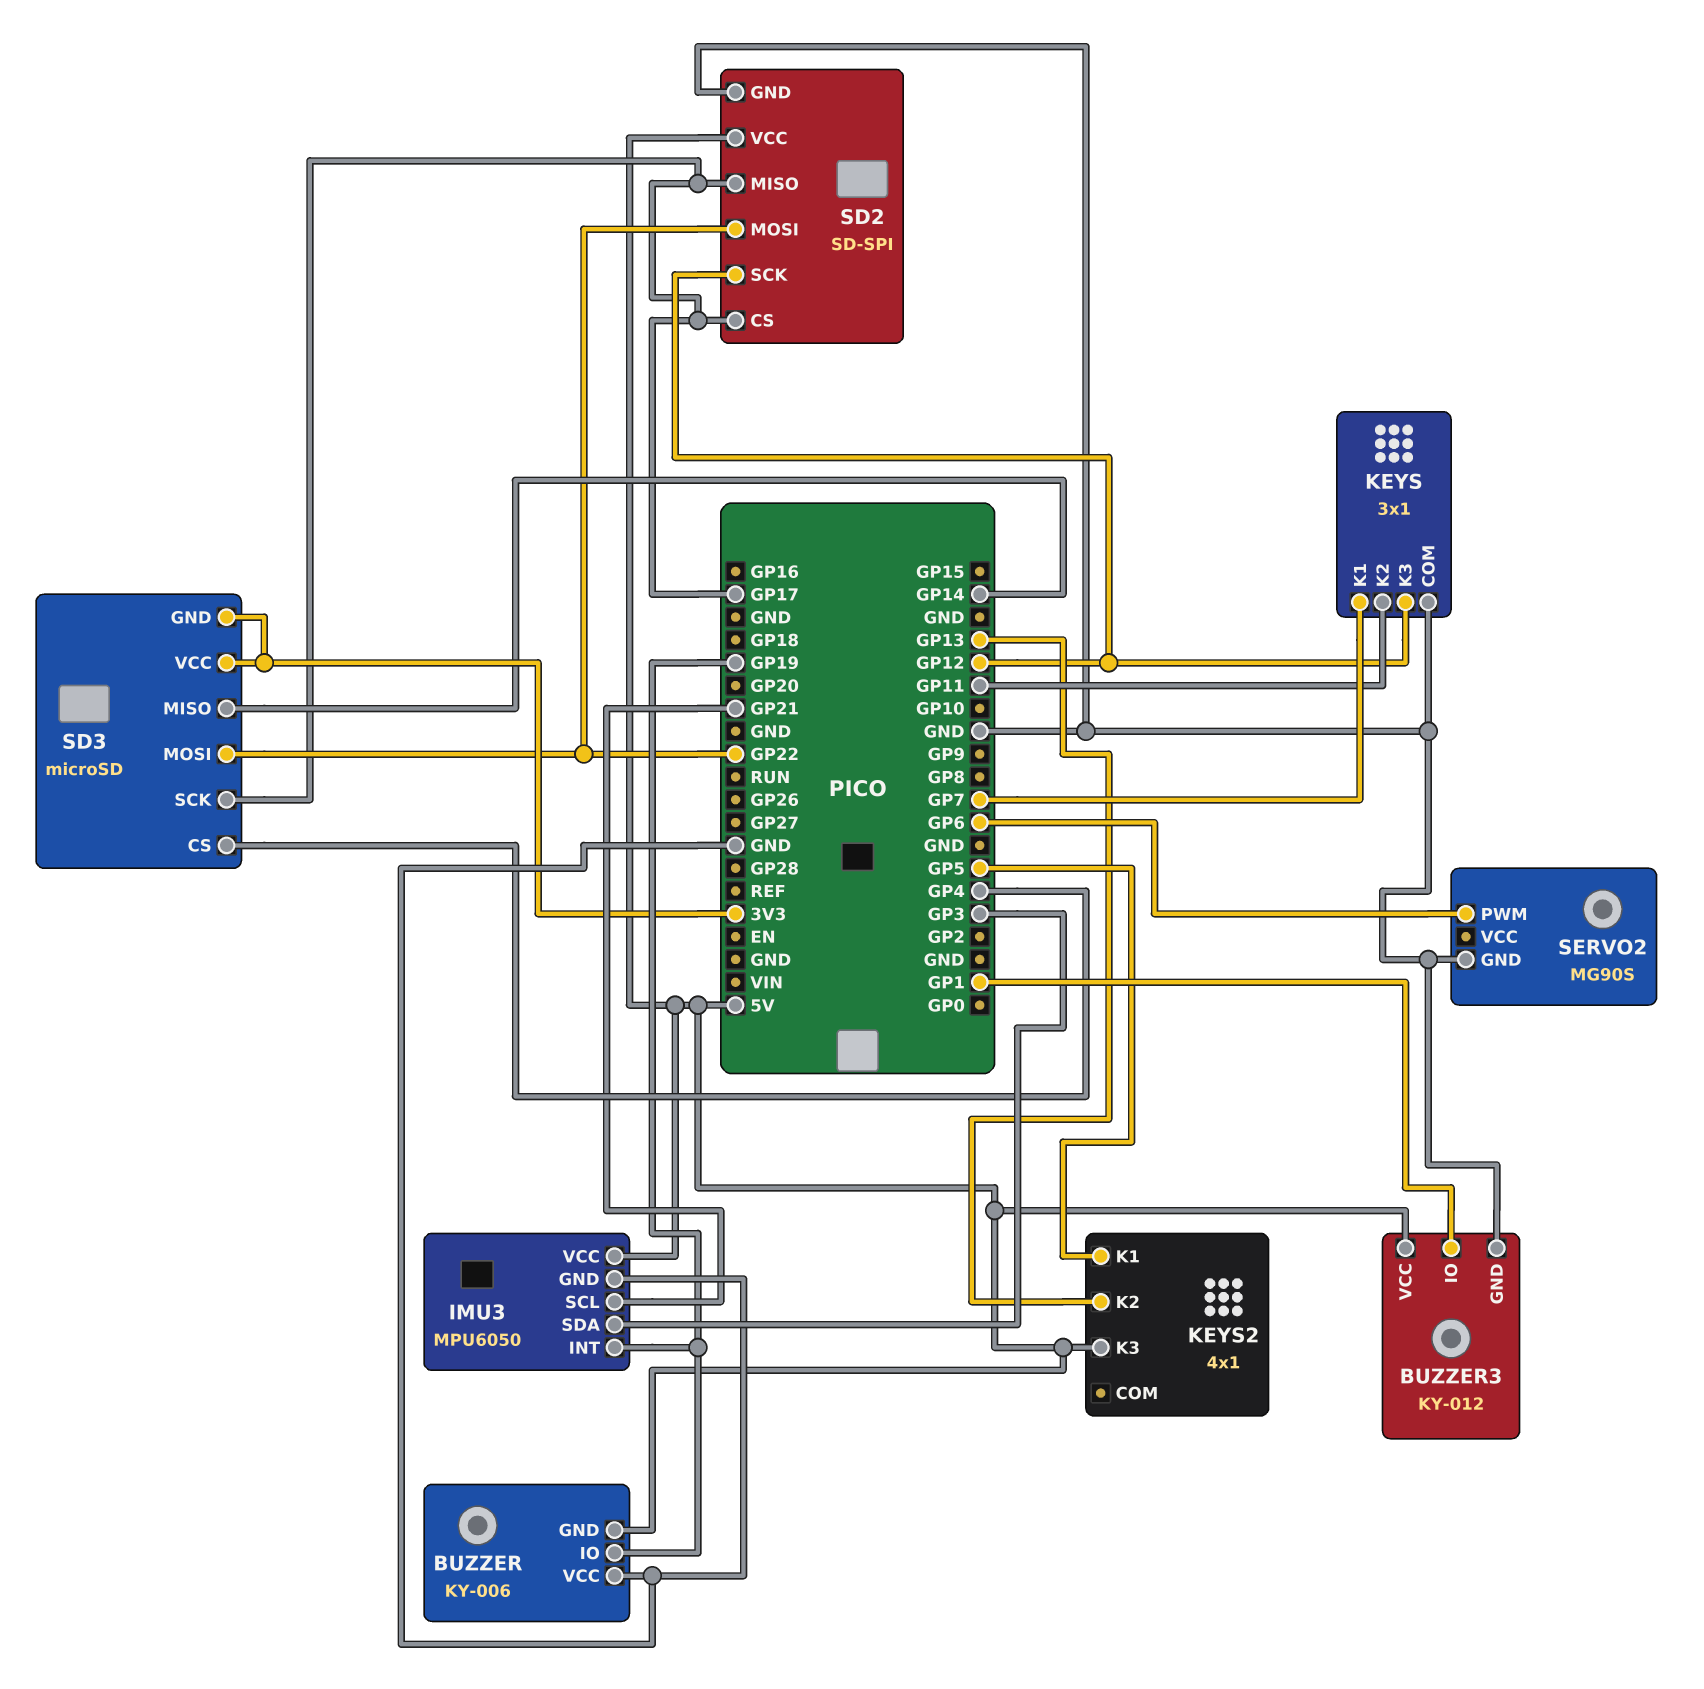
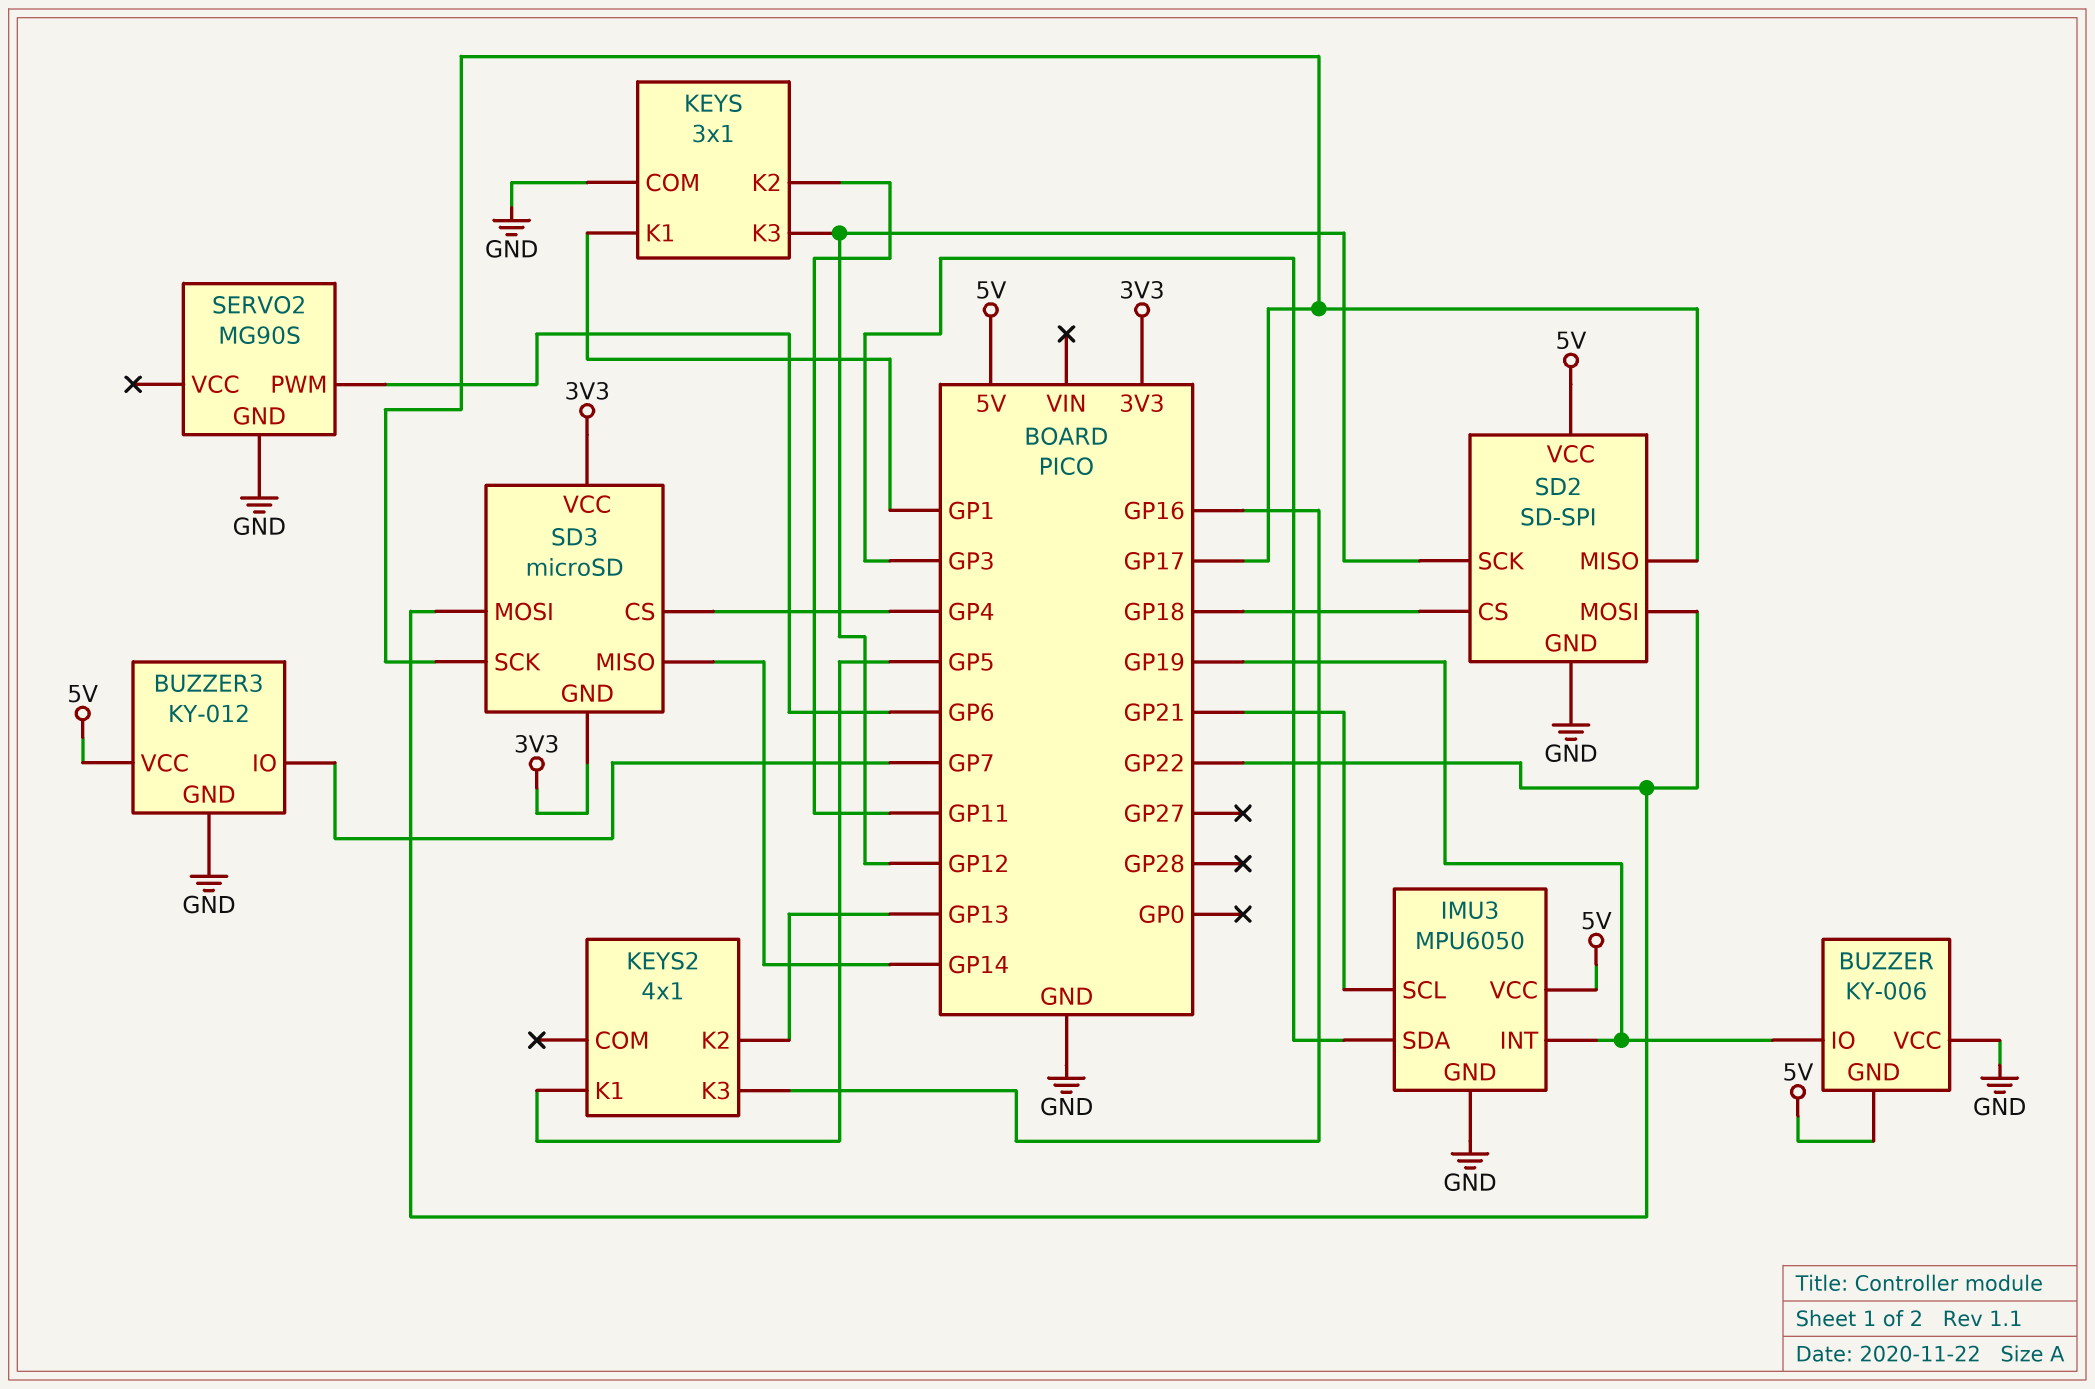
BUZZER3 pin IO: GP1 -> GP7
KEYS pin K1: GP7 -> GP1
KEYS2 pin K3: 5V -> GP16
SD2 pin CS: GP17 -> GP18

